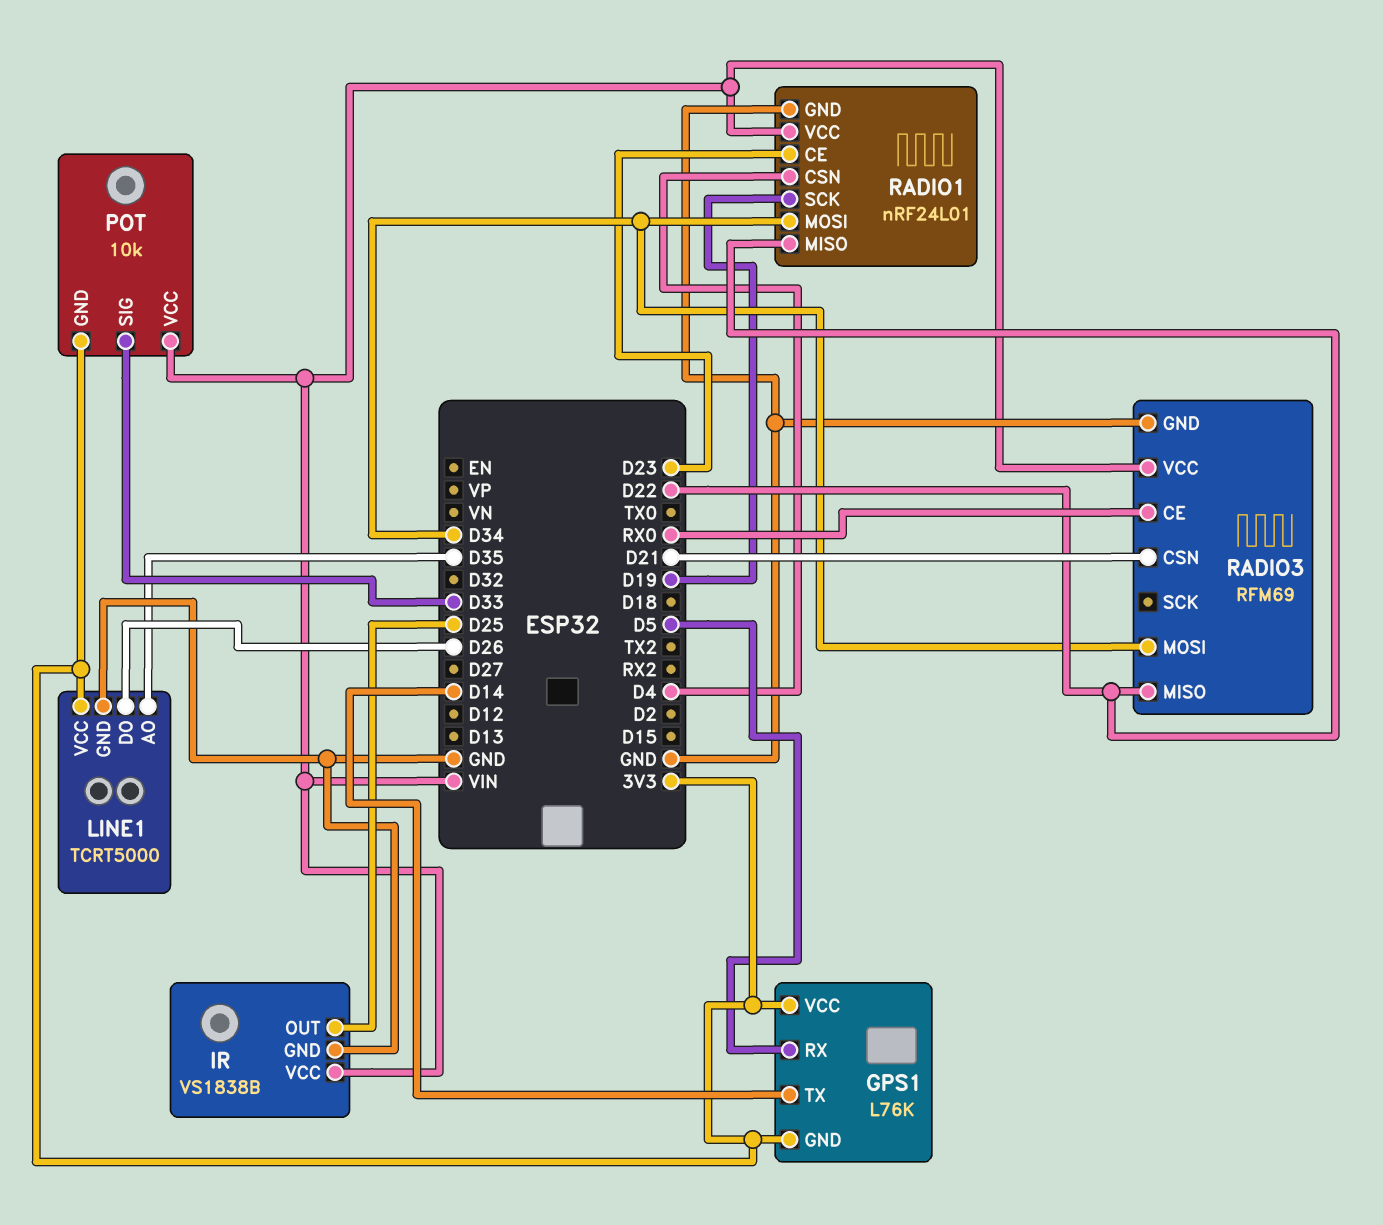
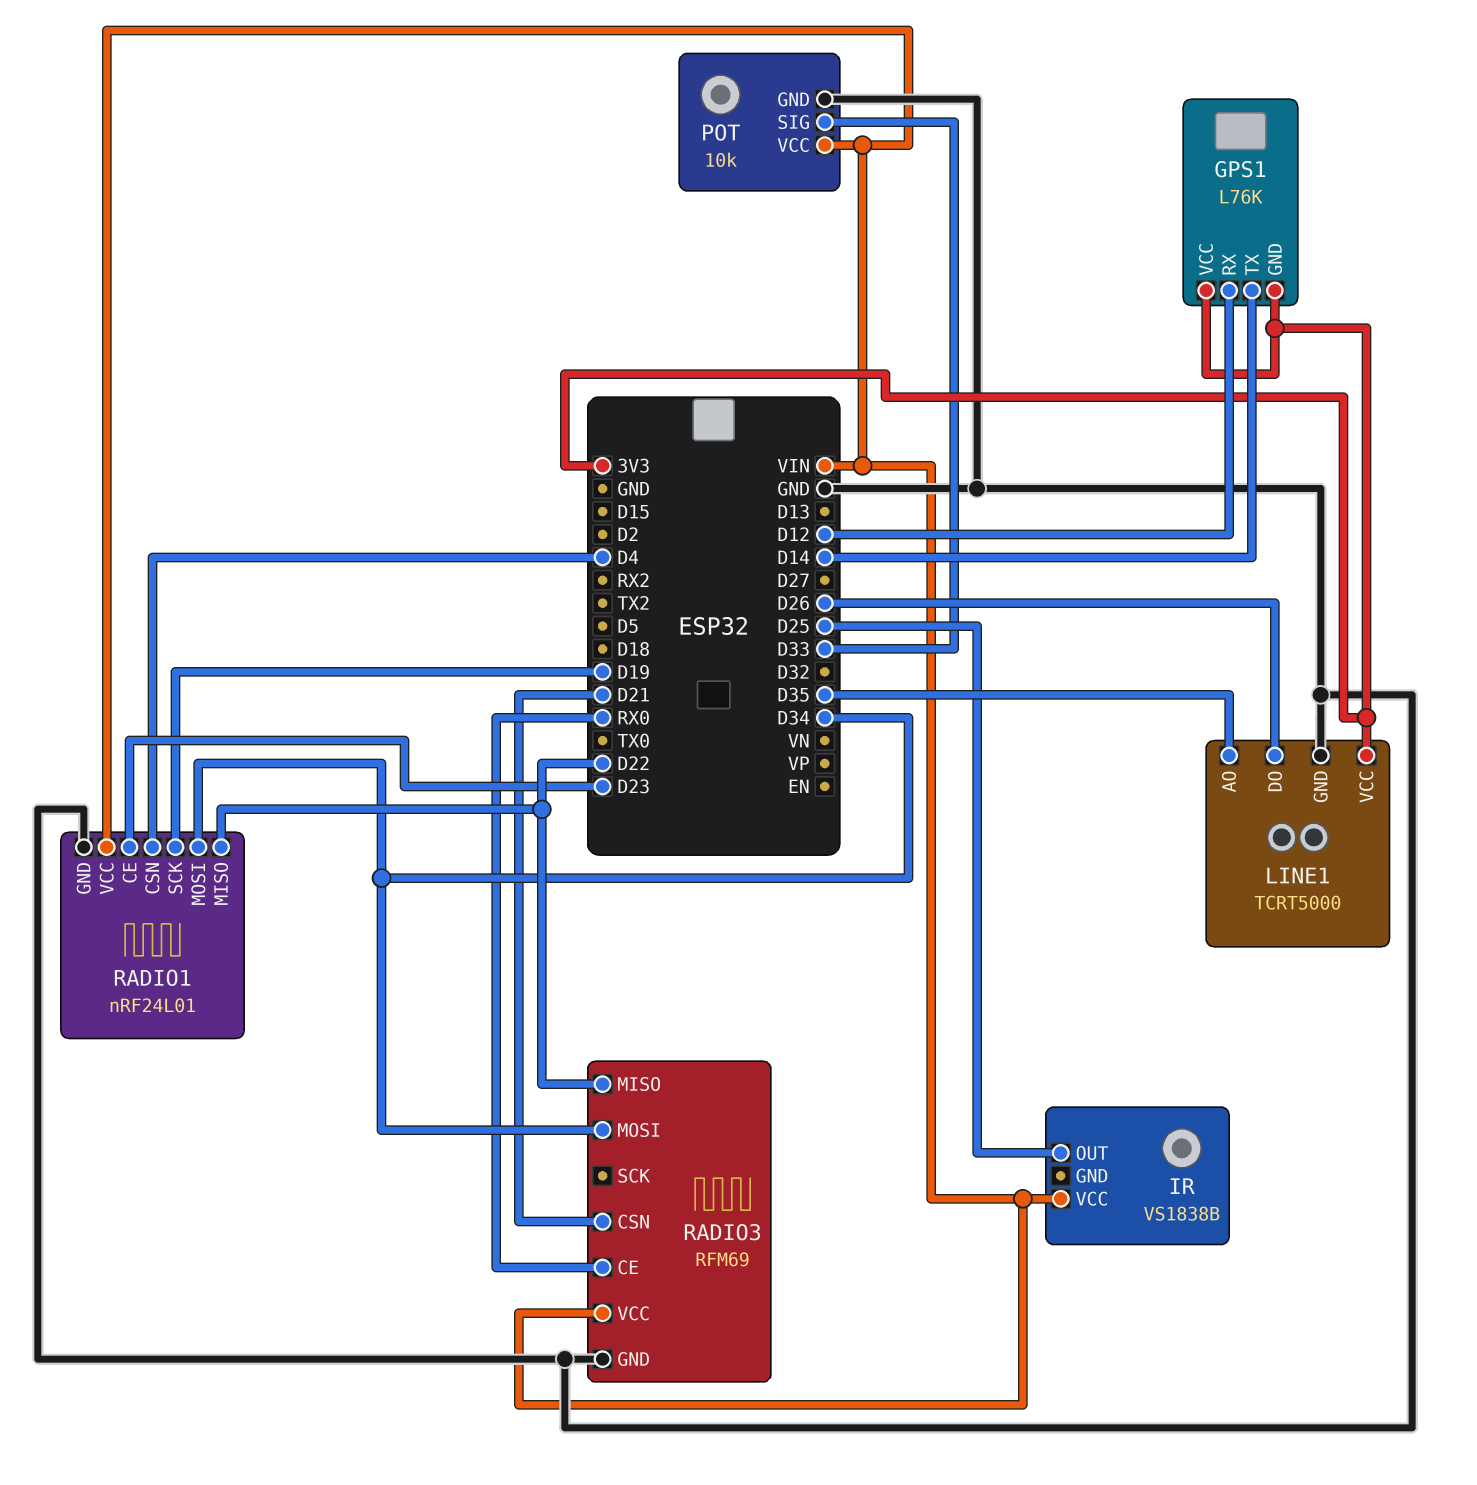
GPS1 pin RX: D5 -> D12
IR pin GND: GND -> none
POT pin GND: 3V3 -> GND

